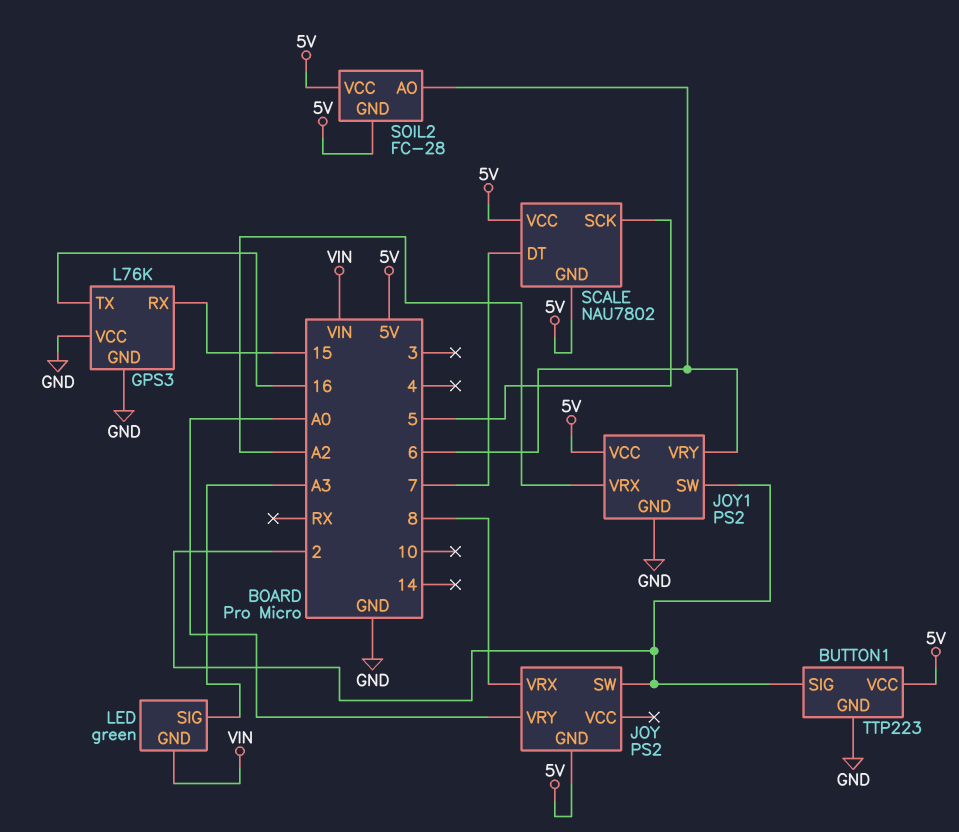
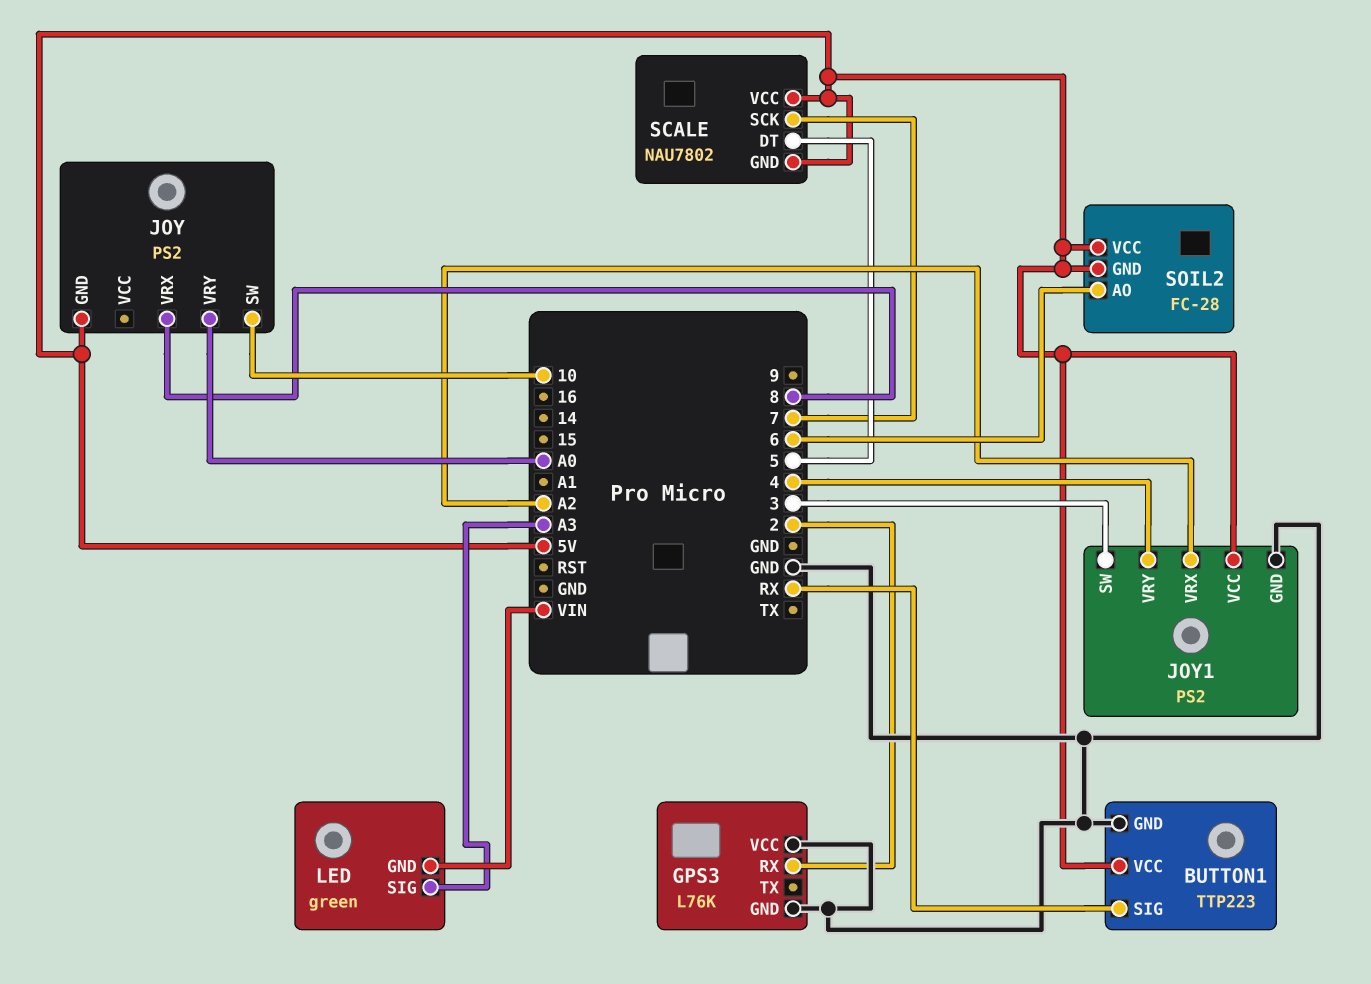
BUTTON1 pin SIG: 2 -> RX
GPS3 pin RX: 15 -> 2
GPS3 pin TX: 16 -> none
JOY pin SW: 2 -> 10
JOY1 pin SW: 2 -> 3
JOY1 pin VRY: 6 -> 4
SCALE pin DT: 7 -> 5
SCALE pin SCK: 5 -> 7

